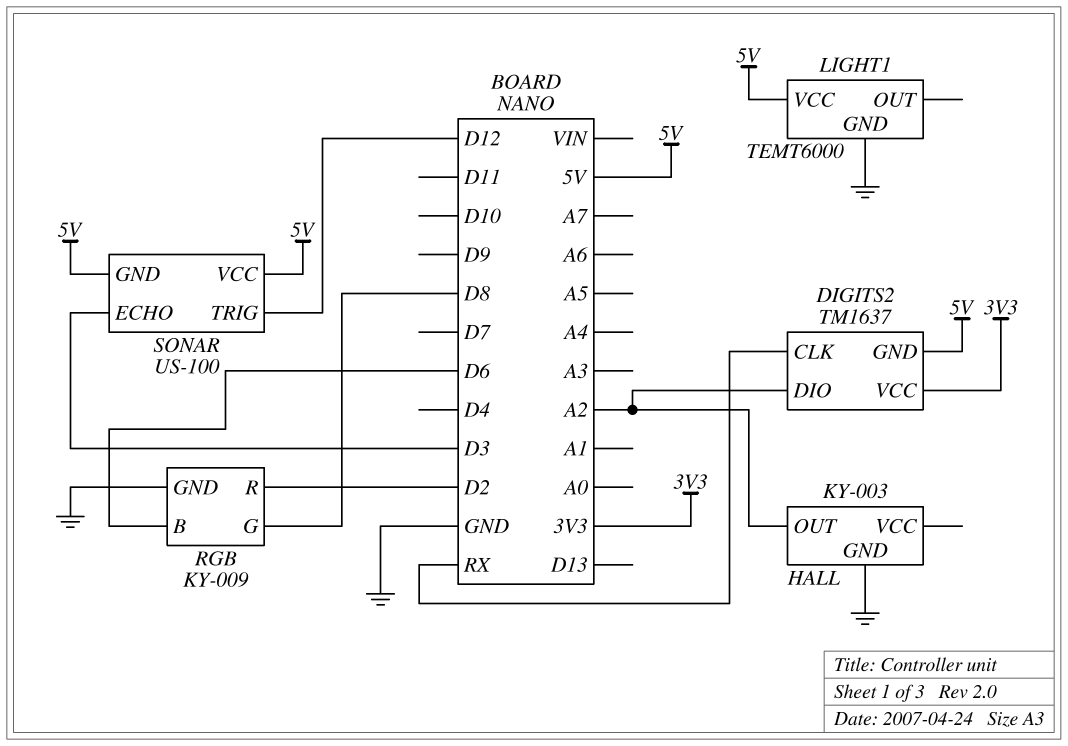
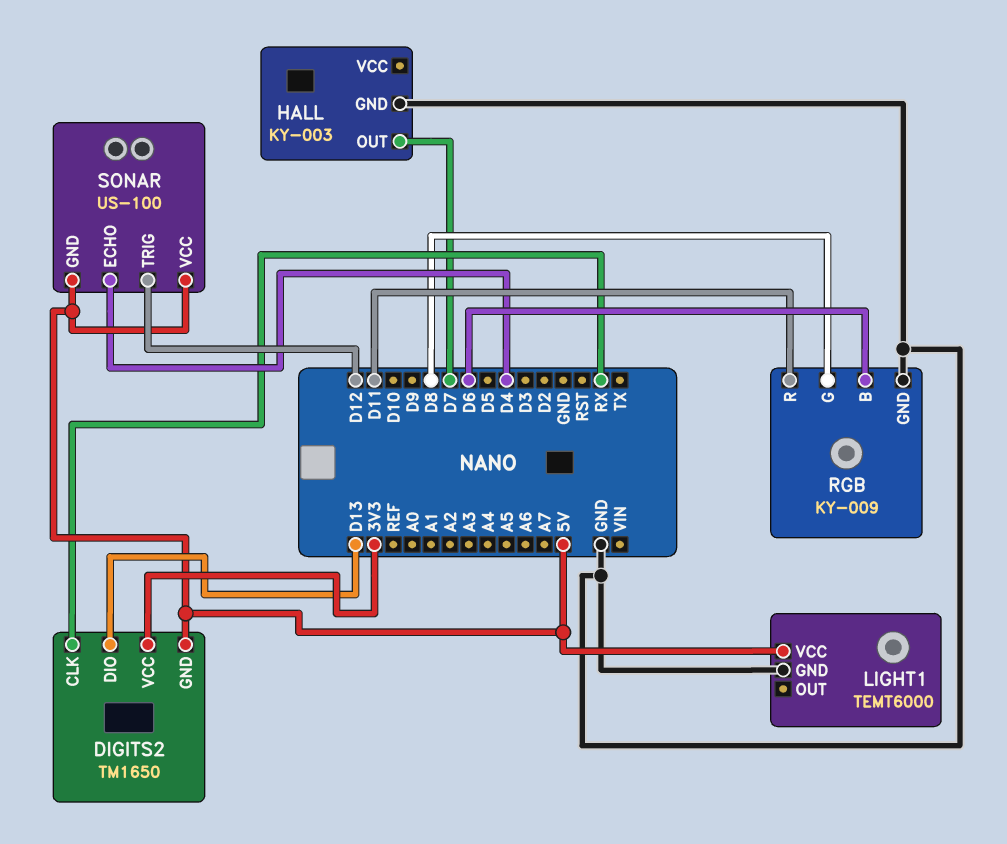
DIGITS2: TM1637 -> TM1650
DIGITS2 pin DIO: A2 -> D13
HALL pin OUT: A2 -> D7
RGB pin R: D2 -> D11
SONAR pin ECHO: D3 -> D4

